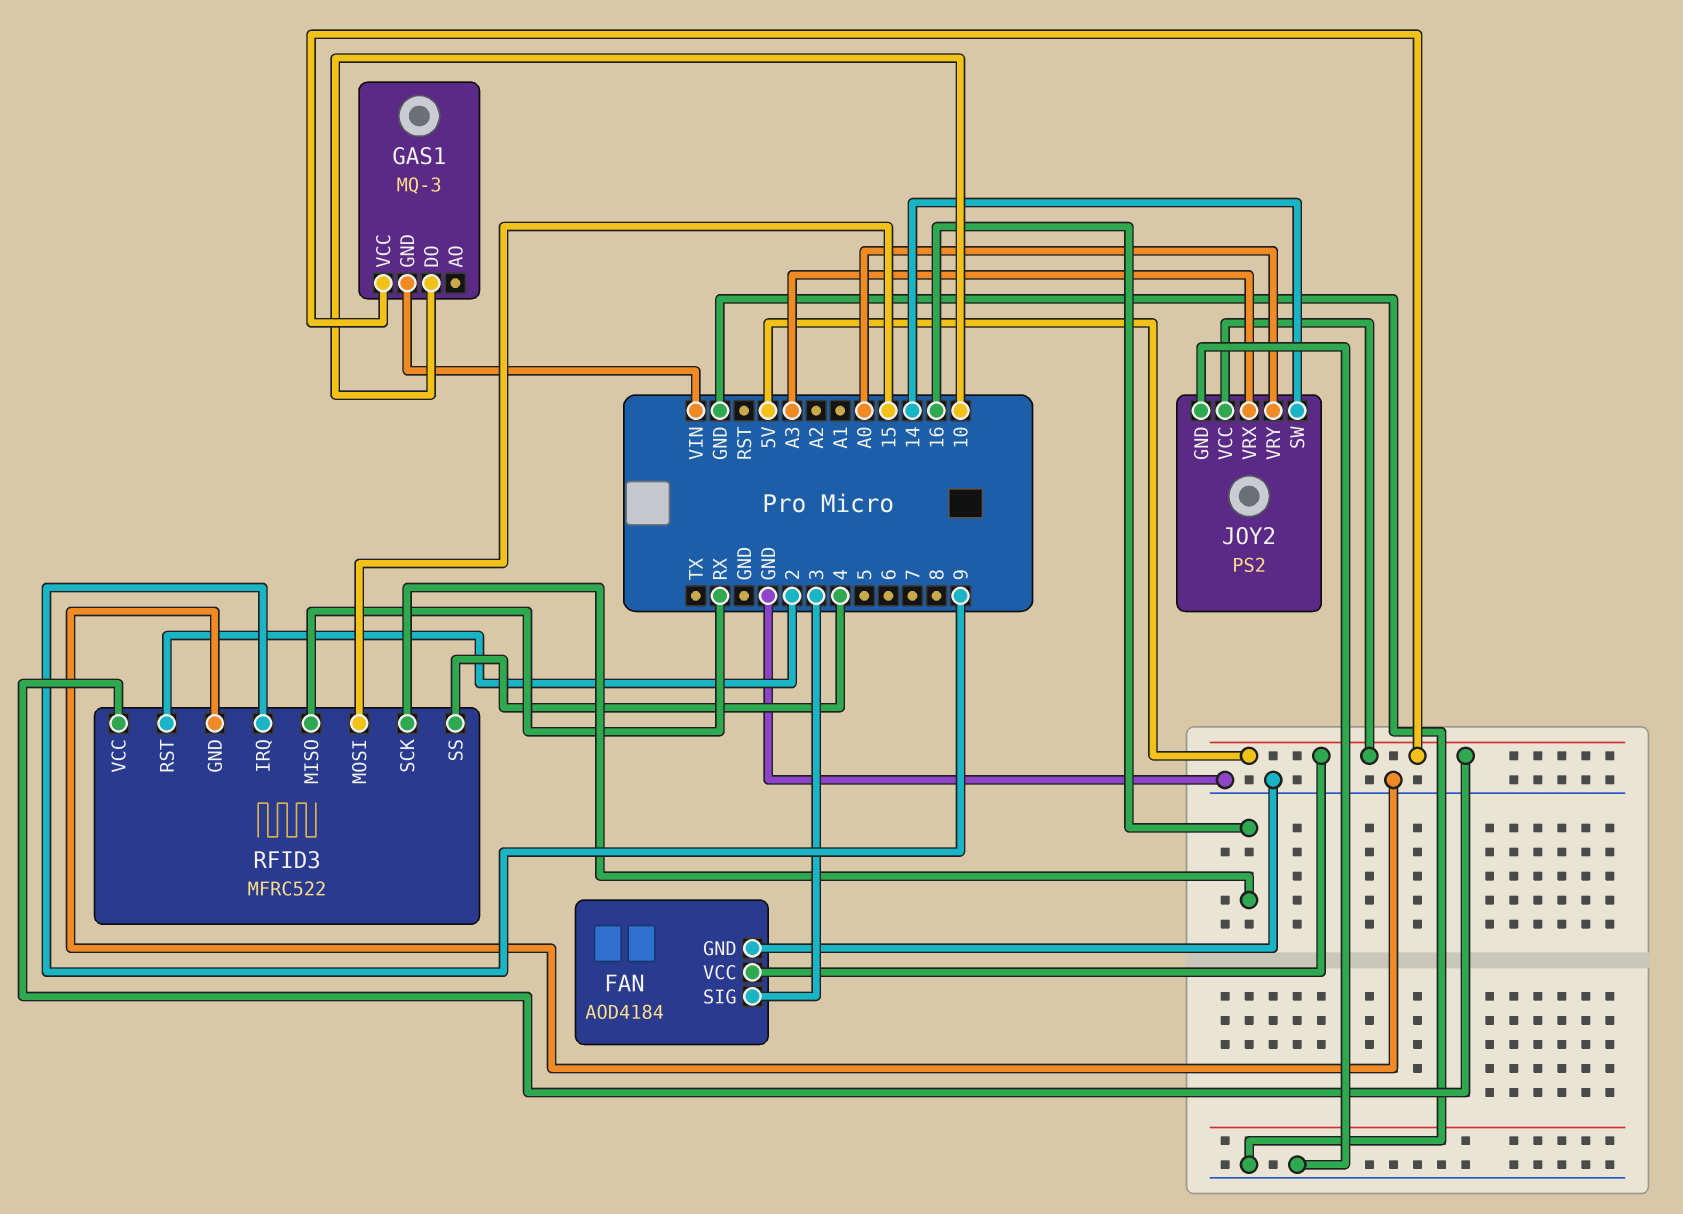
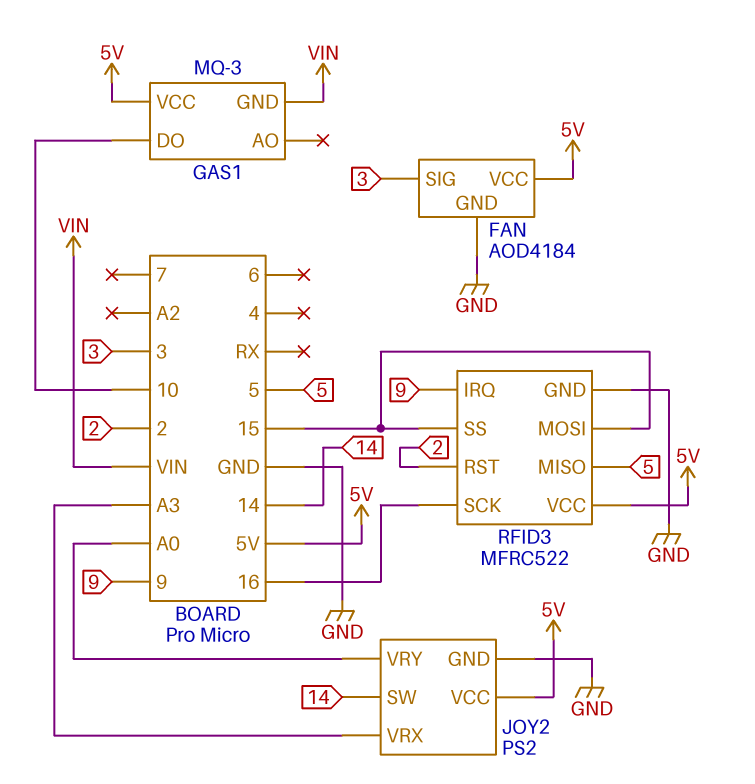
RFID3 pin MISO: RX -> 5
RFID3 pin SS: 4 -> 15

